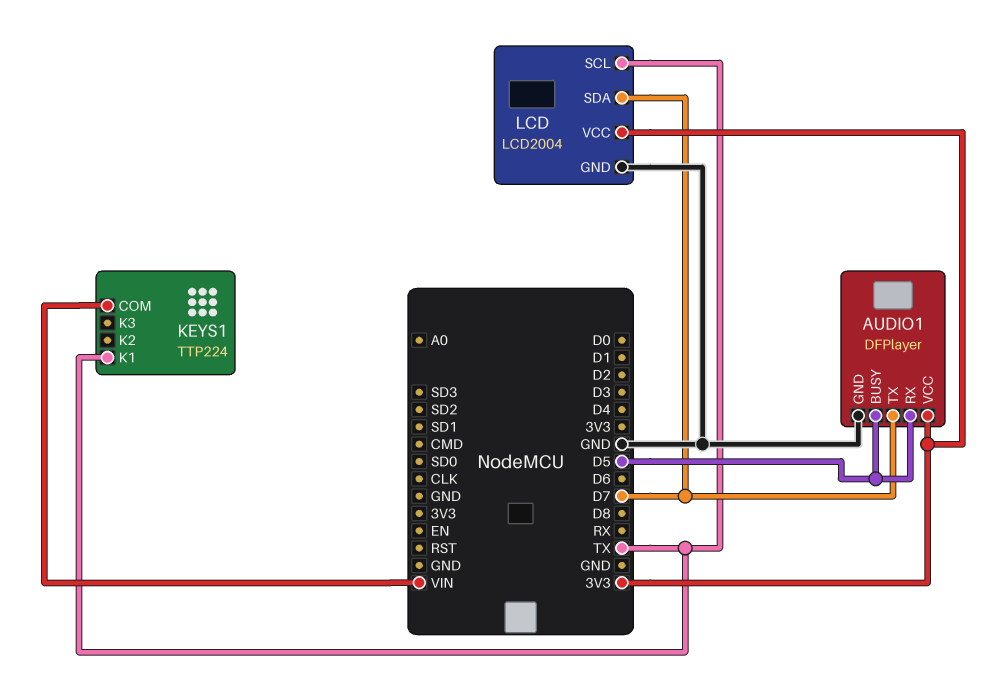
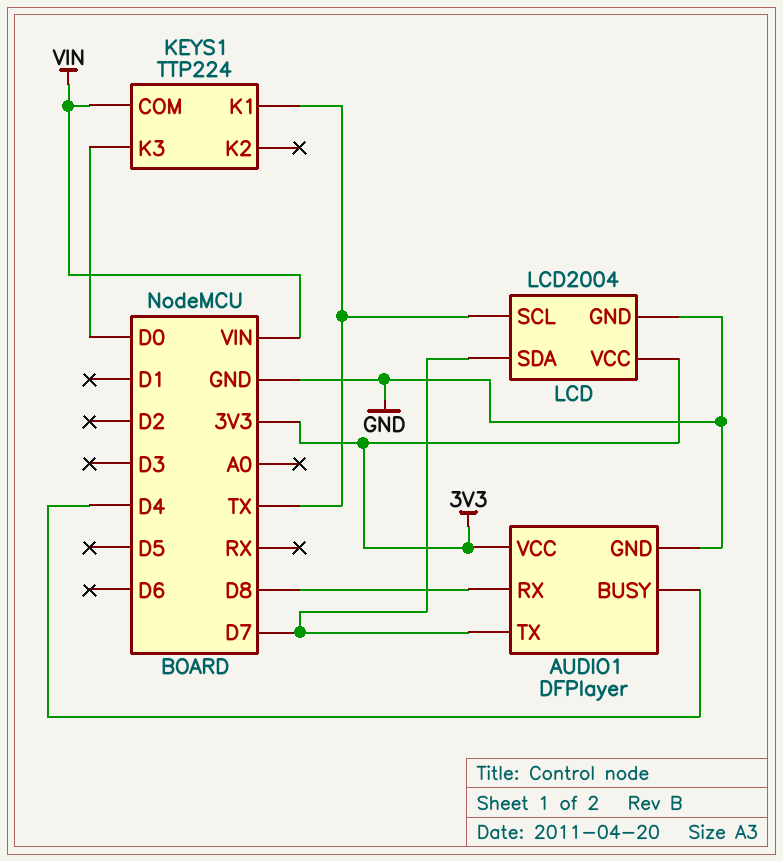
AUDIO1 pin BUSY: D5 -> D4
AUDIO1 pin RX: D5 -> D8
KEYS1 pin K3: none -> D0

